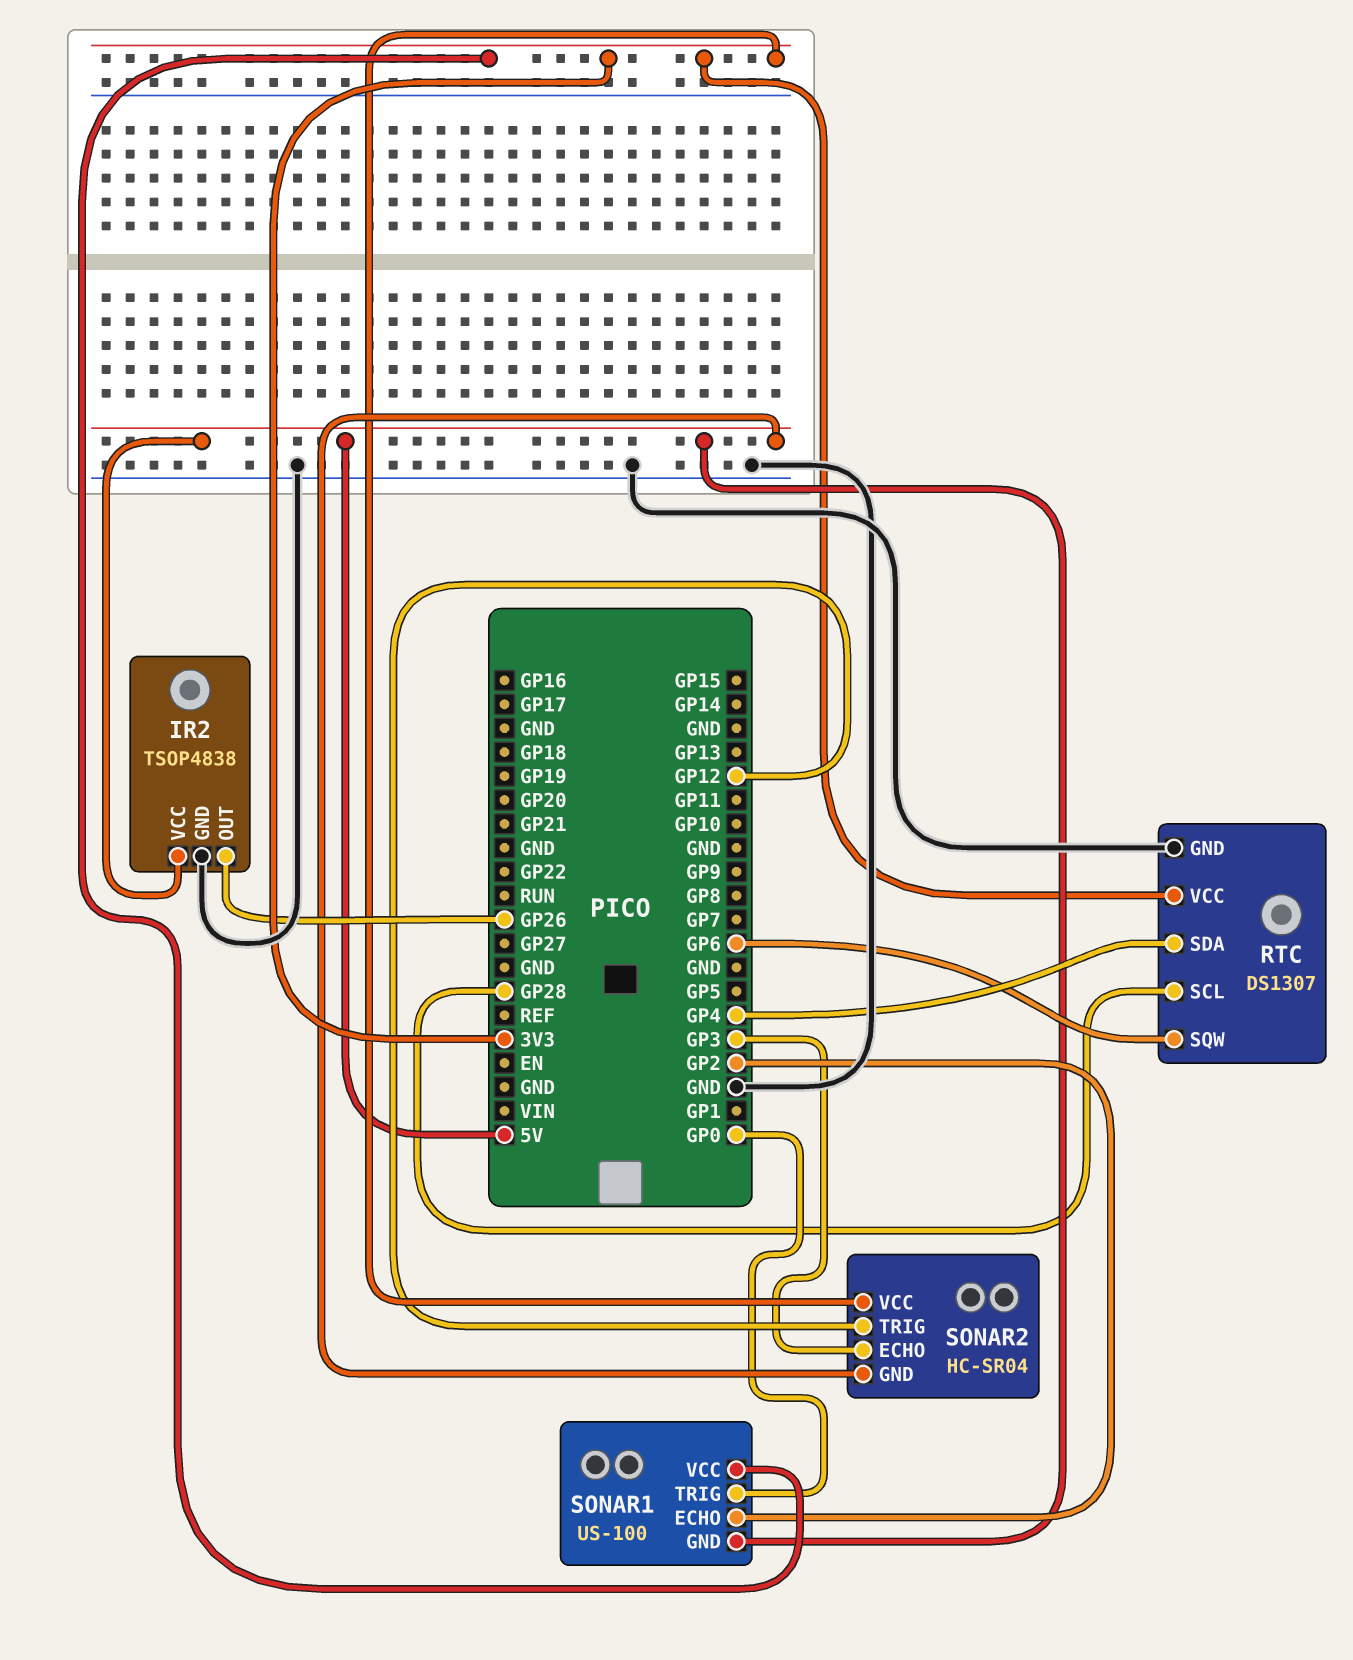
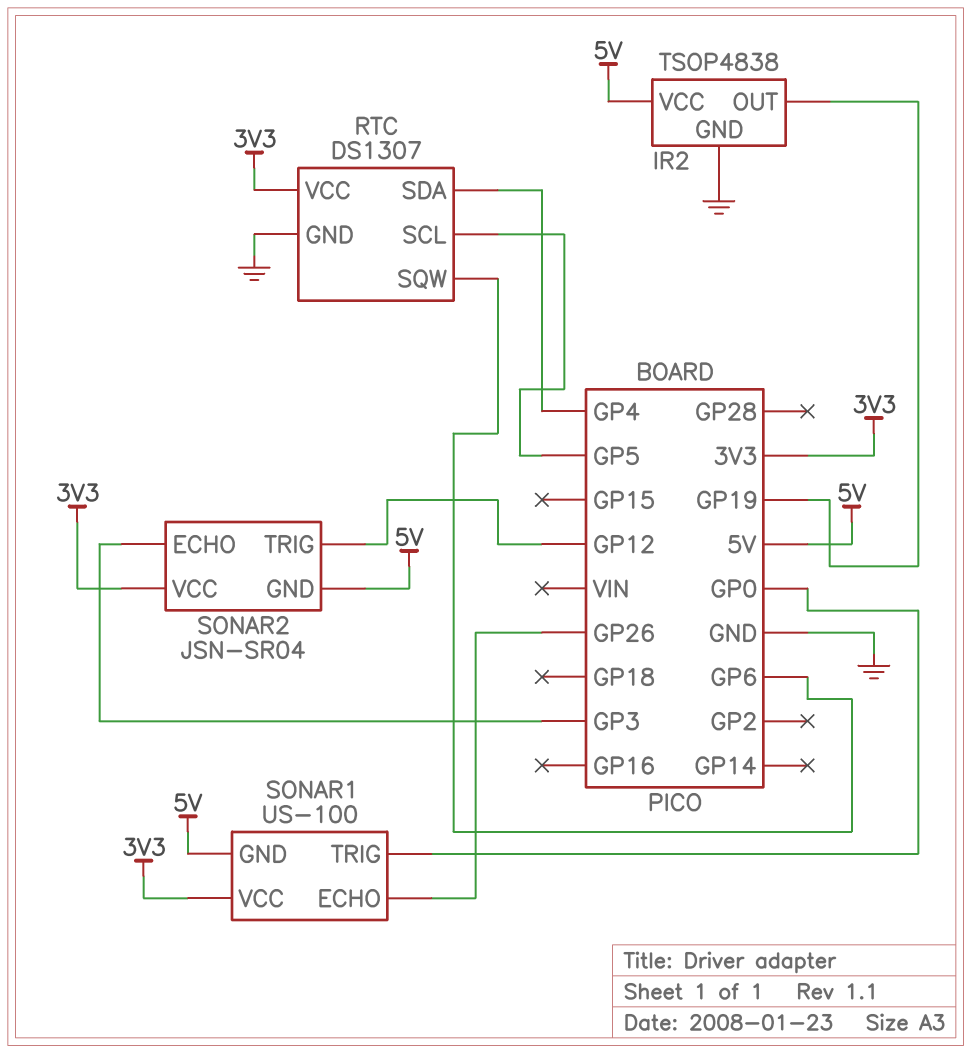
IR2 pin OUT: GP26 -> GP19
RTC pin SCL: GP28 -> GP5
SONAR1 pin ECHO: GP2 -> GP26
SONAR2: HC-SR04 -> JSN-SR04

